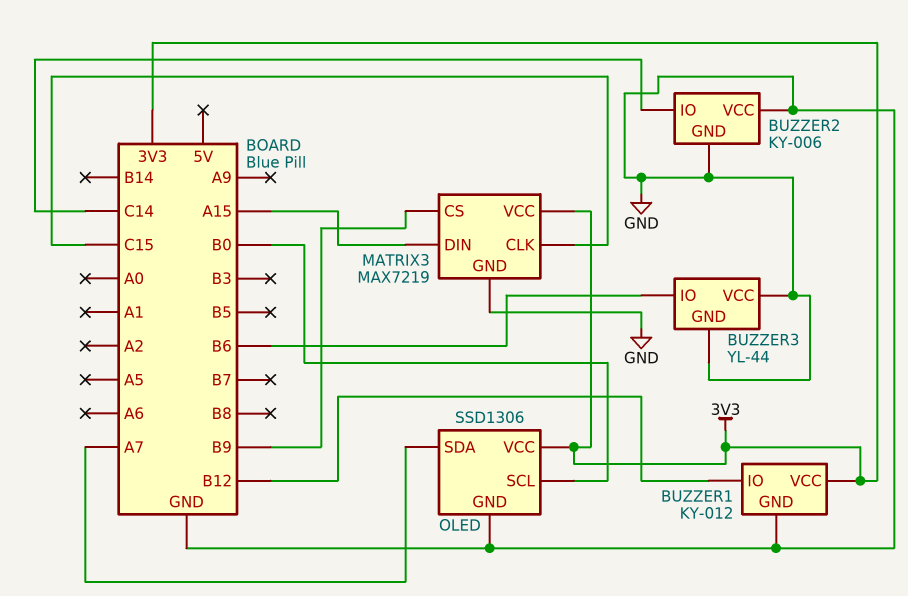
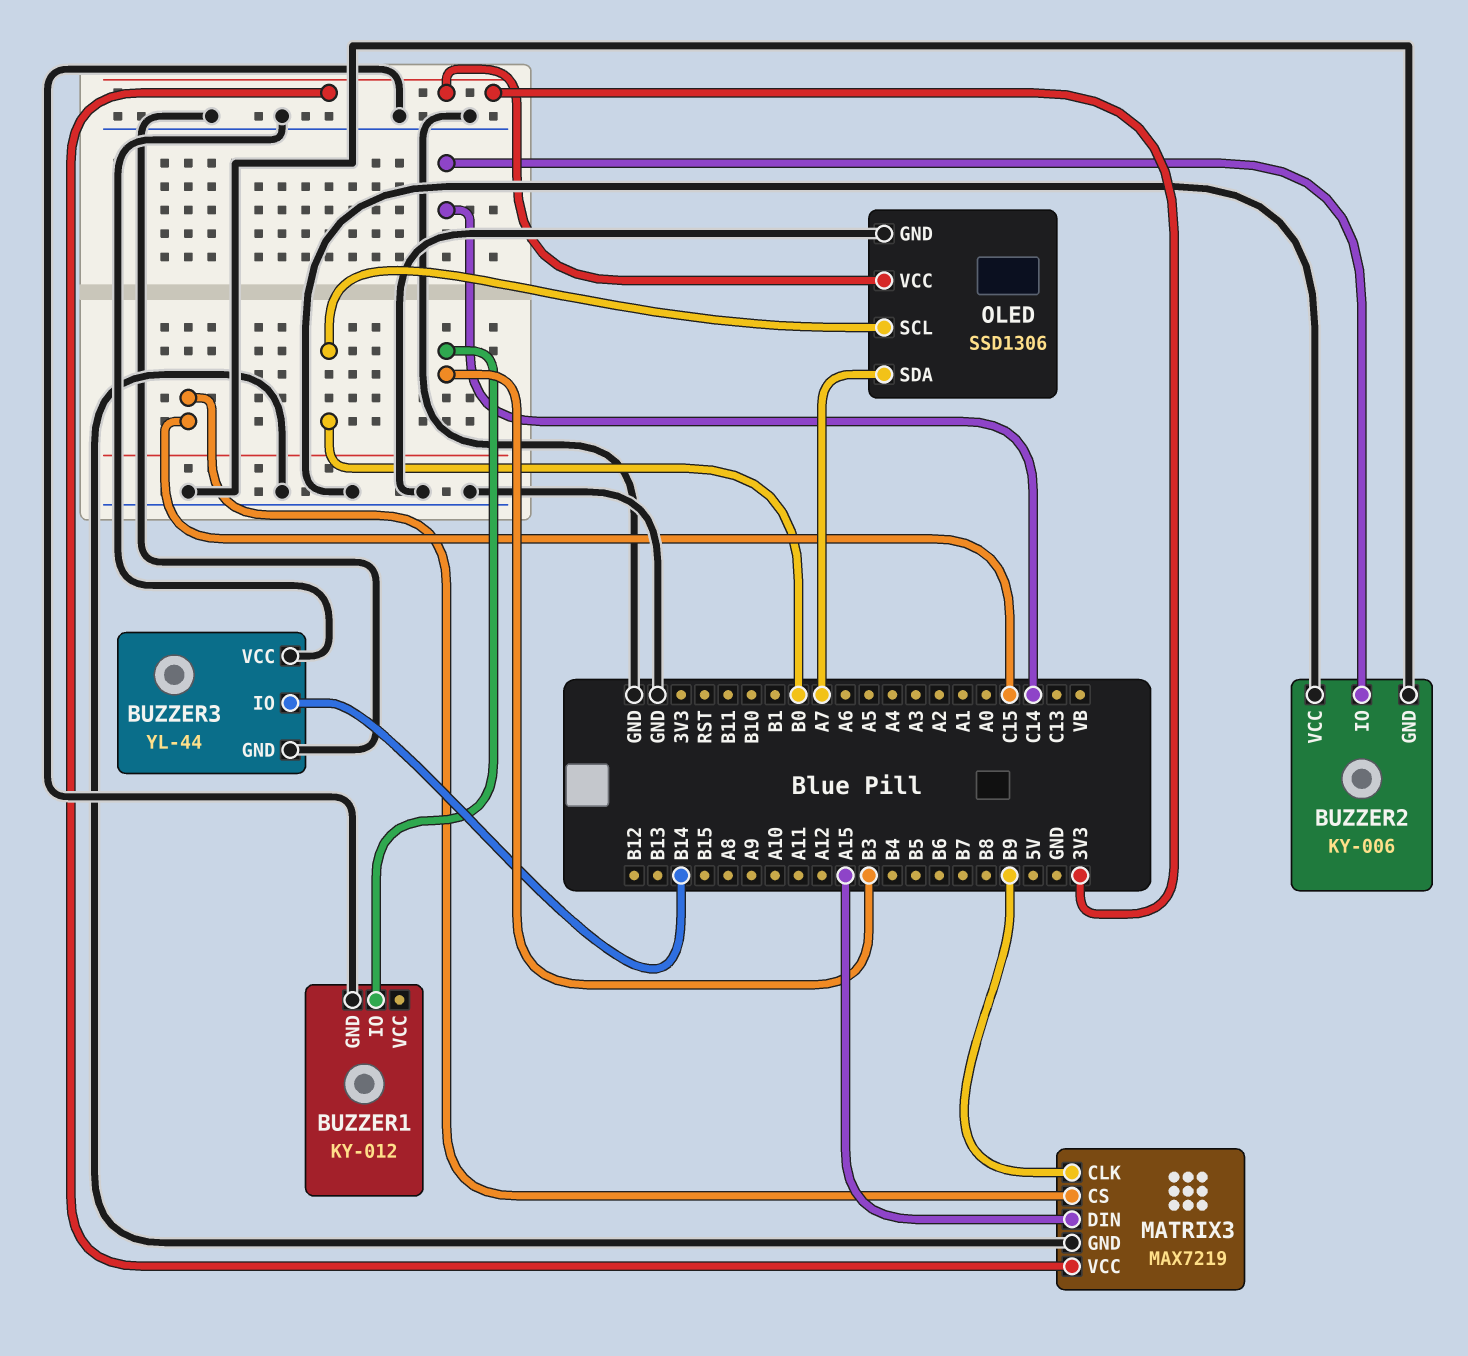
BUZZER1 pin IO: B12 -> B3
BUZZER1 pin VCC: 3V3 -> none
BUZZER3 pin IO: B6 -> B14
MATRIX3 pin CLK: C15 -> B9
MATRIX3 pin CS: B9 -> C15

